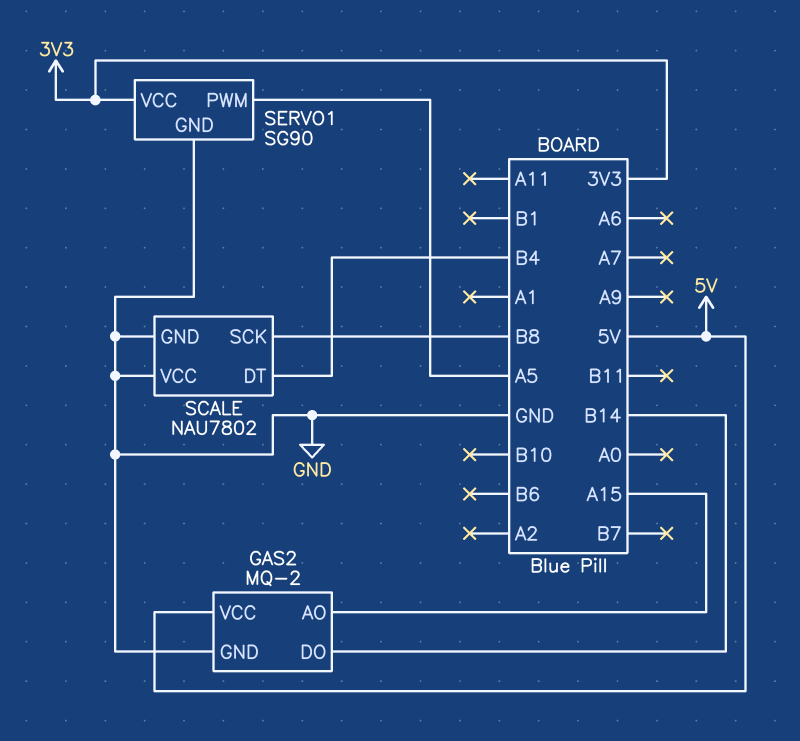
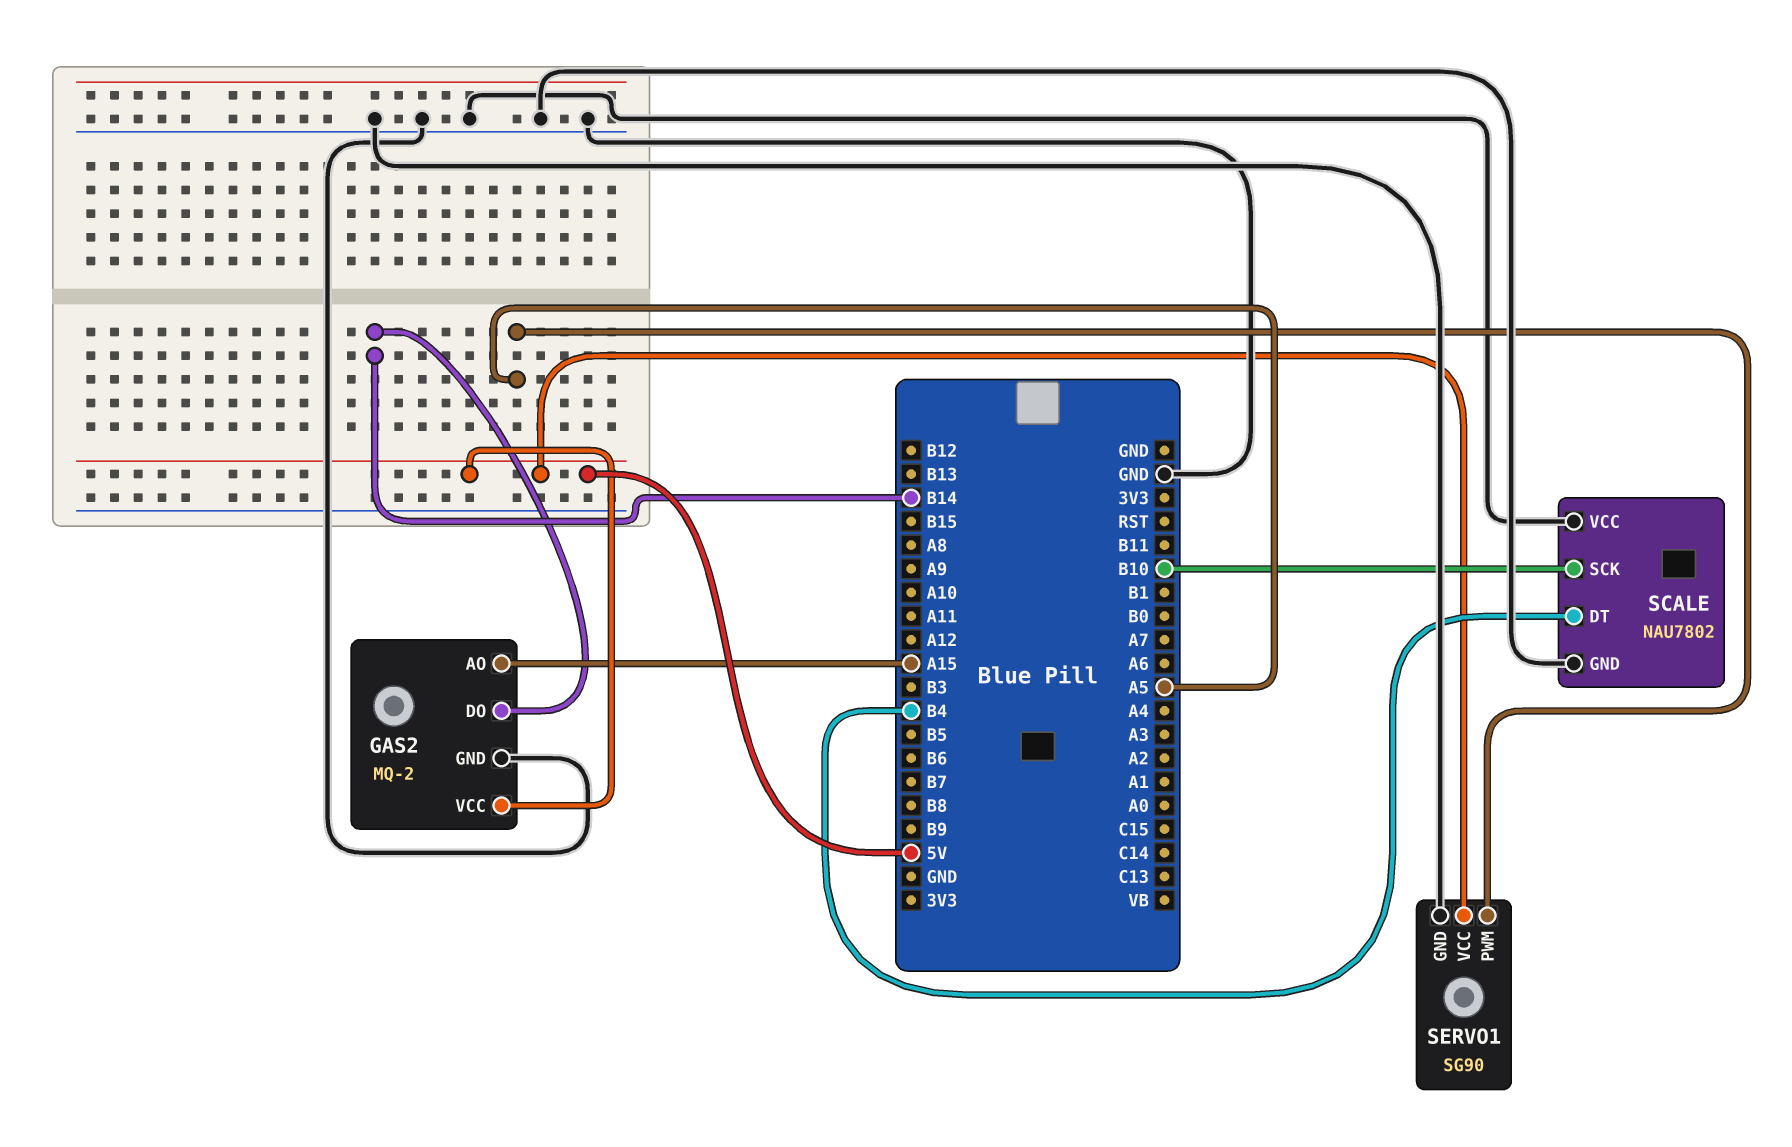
SCALE pin SCK: B8 -> B10
SERVO1 pin VCC: 3V3 -> 5V

